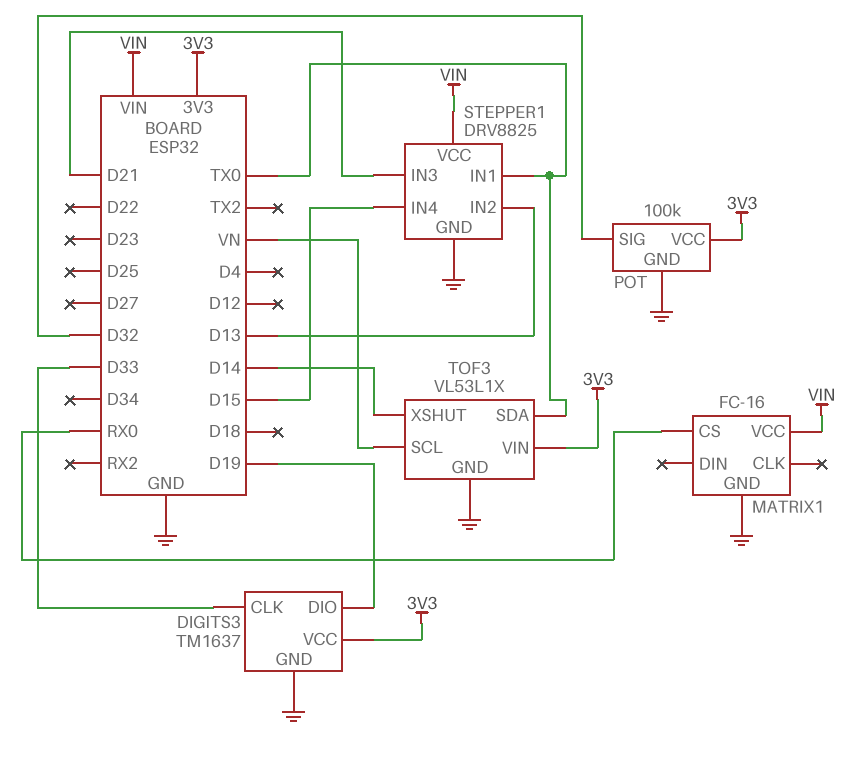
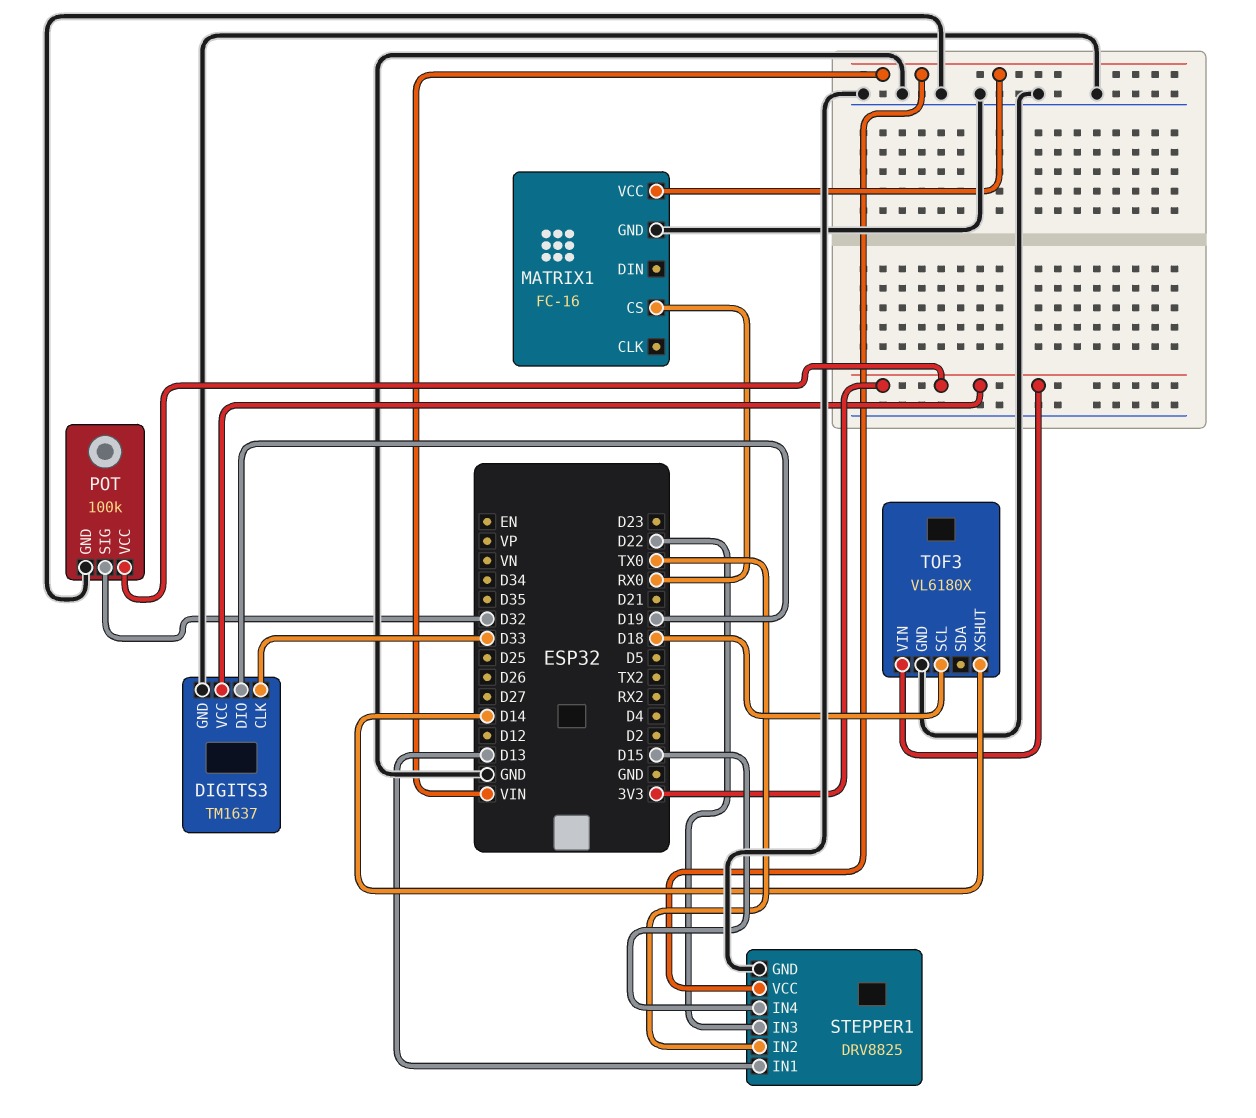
STEPPER1 pin IN1: TX0 -> D13
STEPPER1 pin IN2: D13 -> TX0
STEPPER1 pin IN3: D21 -> D22
TOF3: VL53L1X -> VL6180X
TOF3 pin SCL: VN -> D18
TOF3 pin SDA: TX0 -> none

